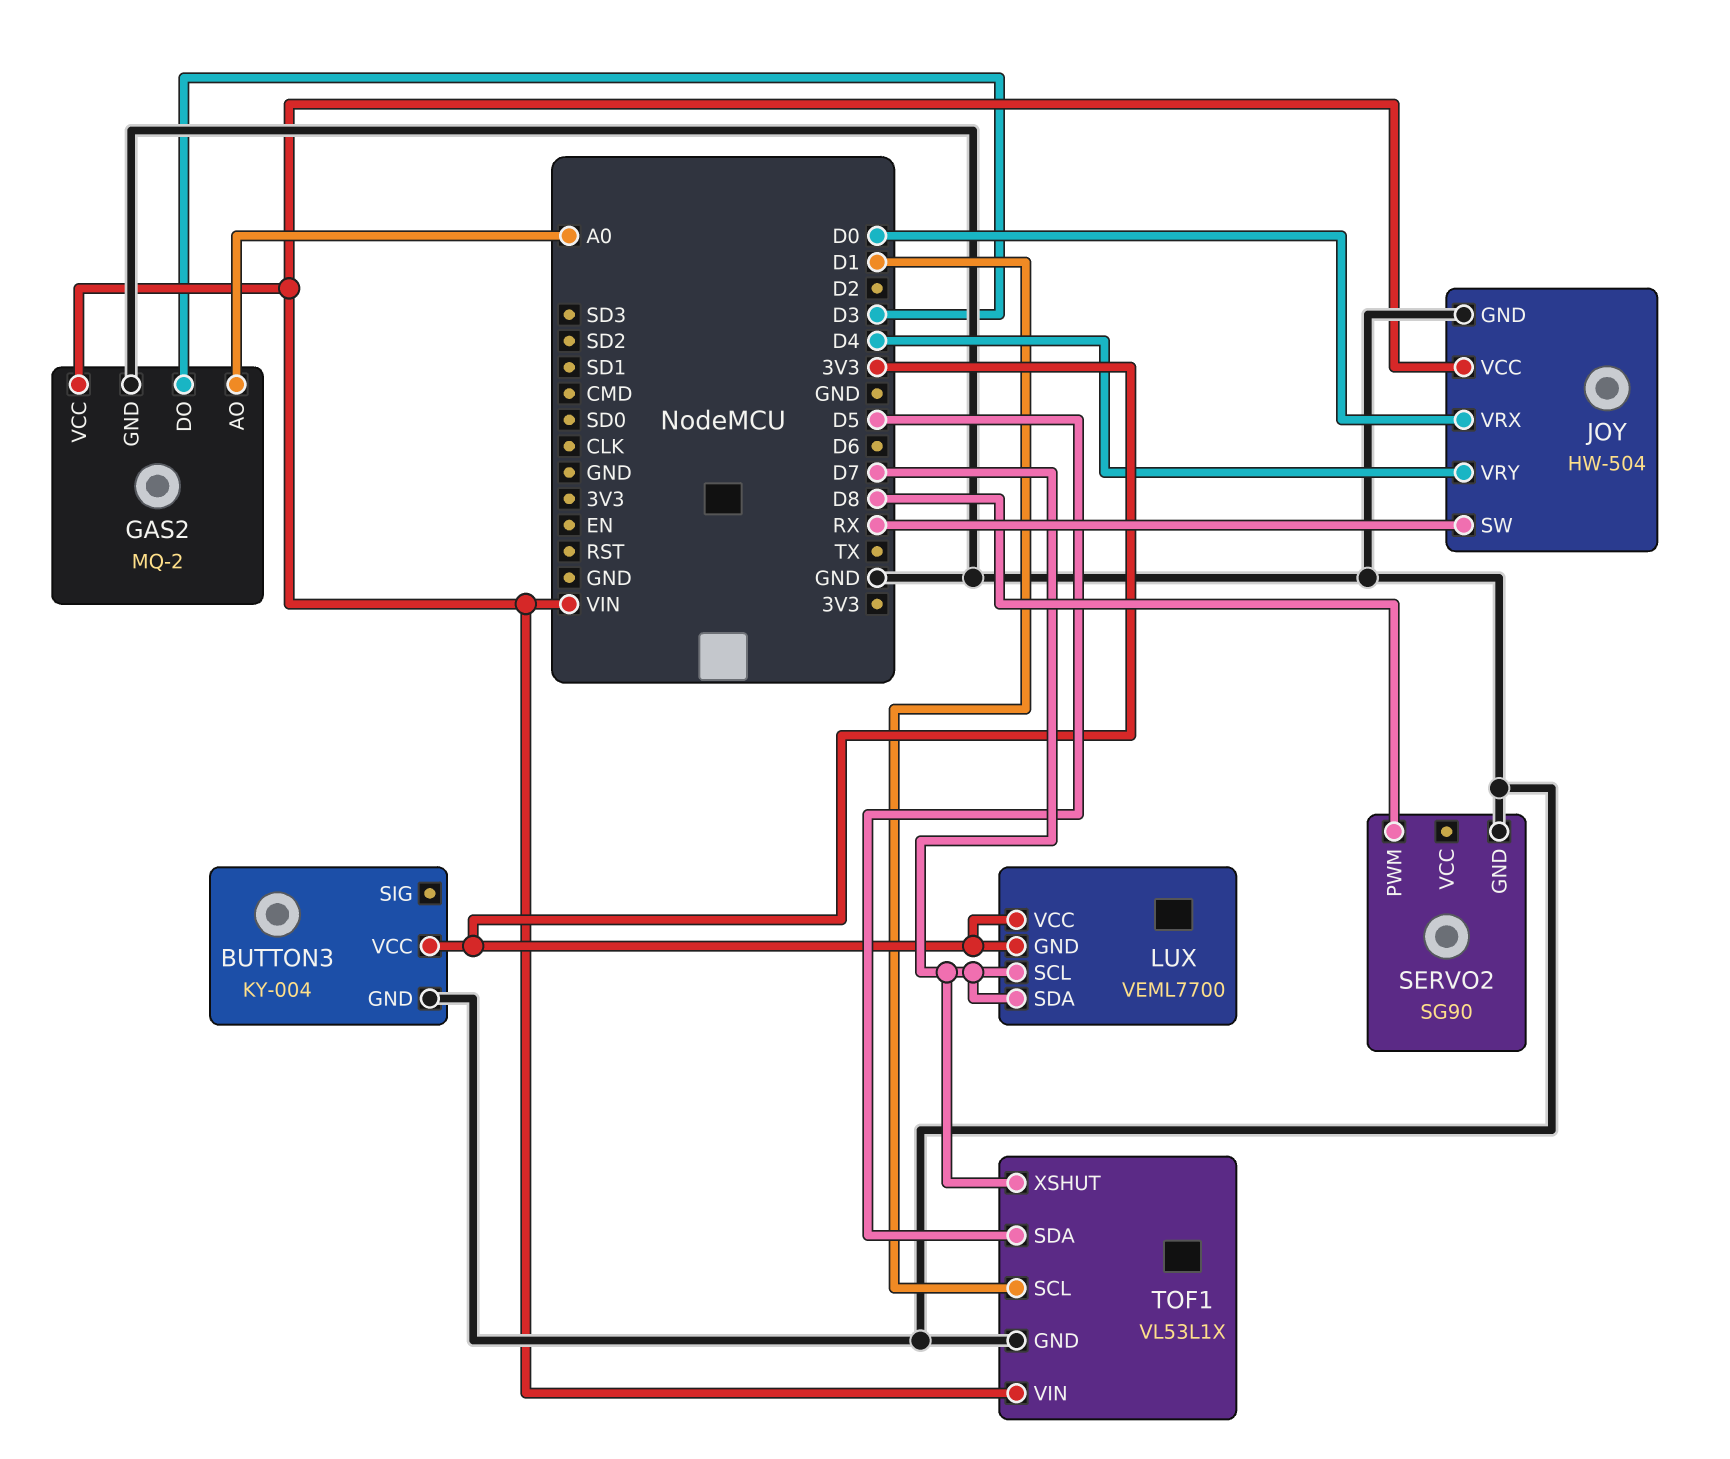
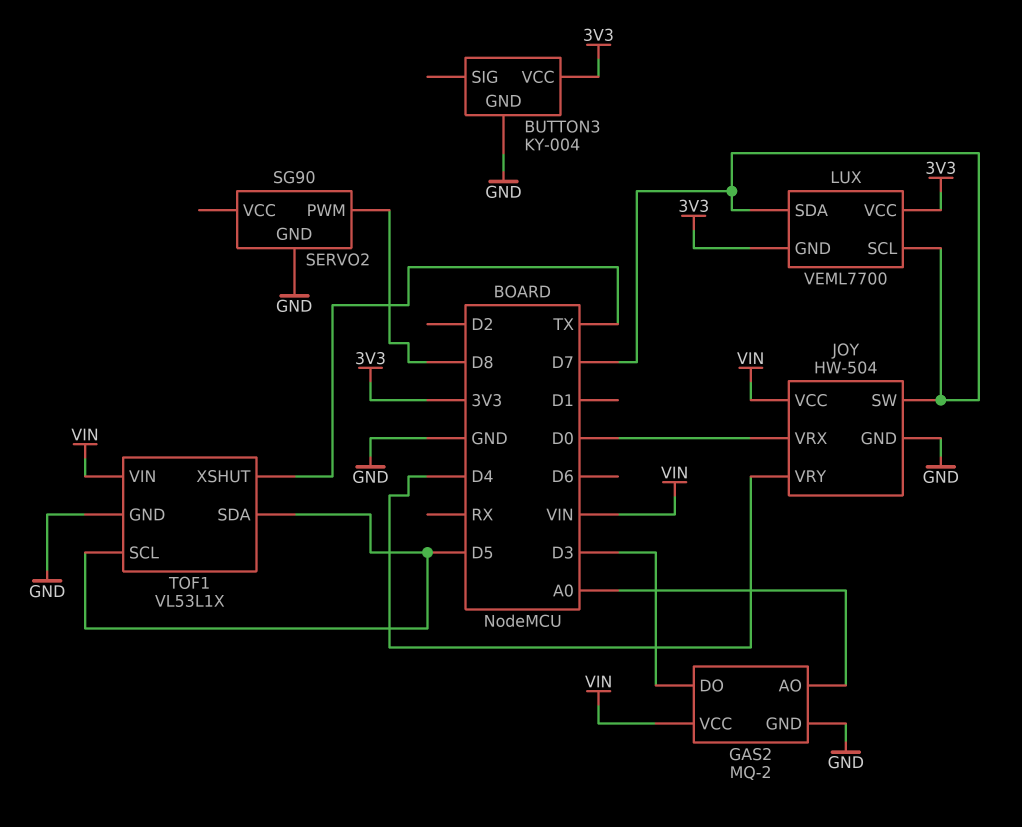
JOY pin SW: RX -> D7
TOF1 pin SCL: D1 -> D5
TOF1 pin XSHUT: D7 -> TX

